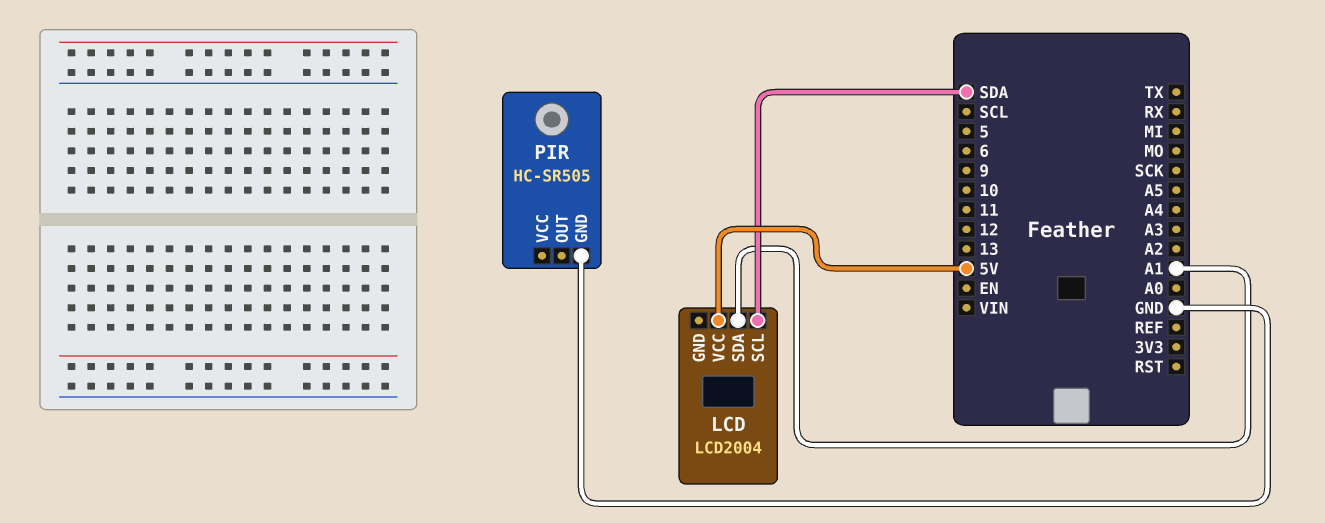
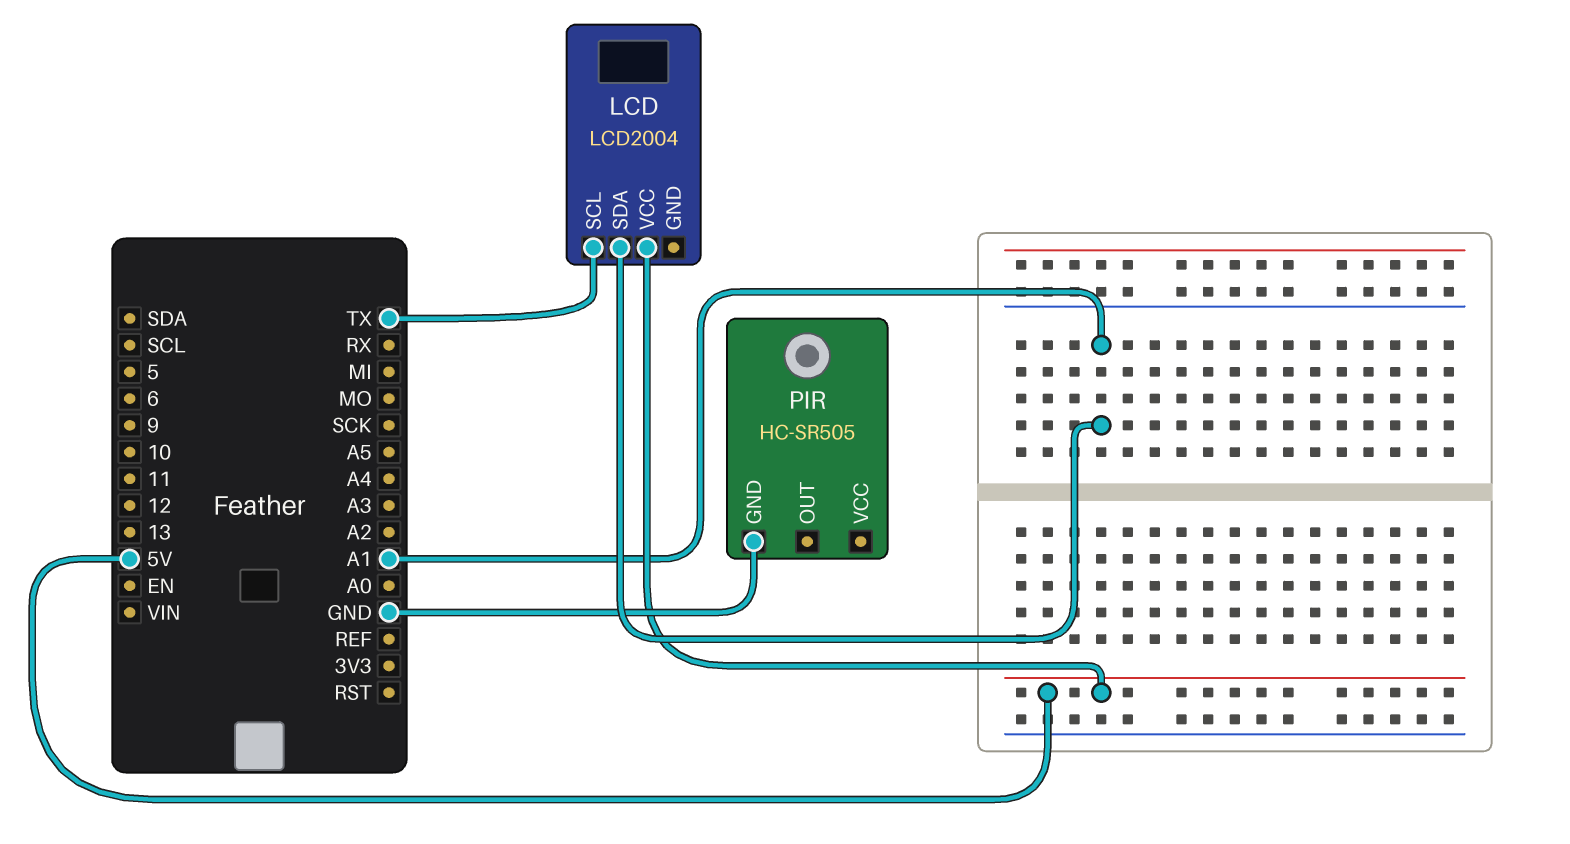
LCD pin SCL: SDA -> TX

